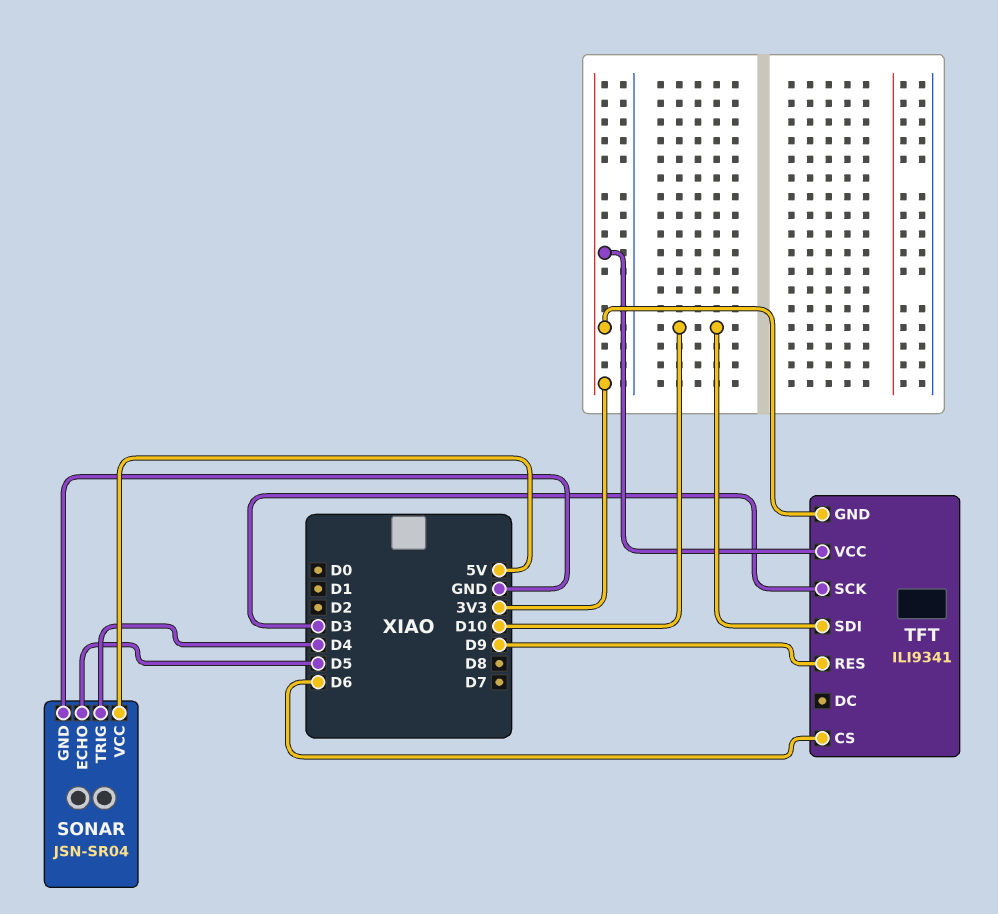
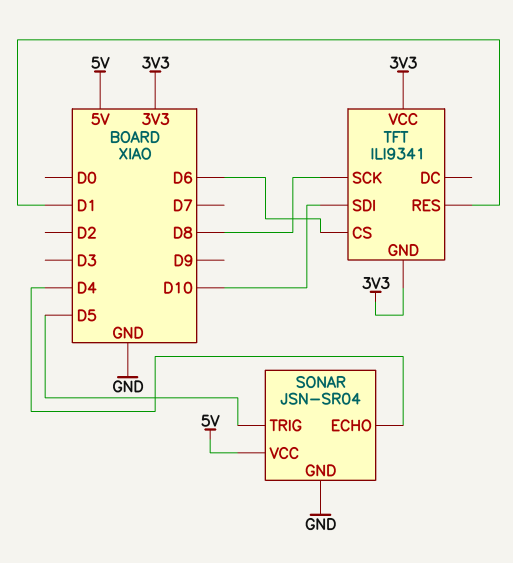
SONAR pin ECHO: D5 -> D4
SONAR pin TRIG: D4 -> D5
TFT pin RES: D9 -> D1
TFT pin SCK: D3 -> D8

